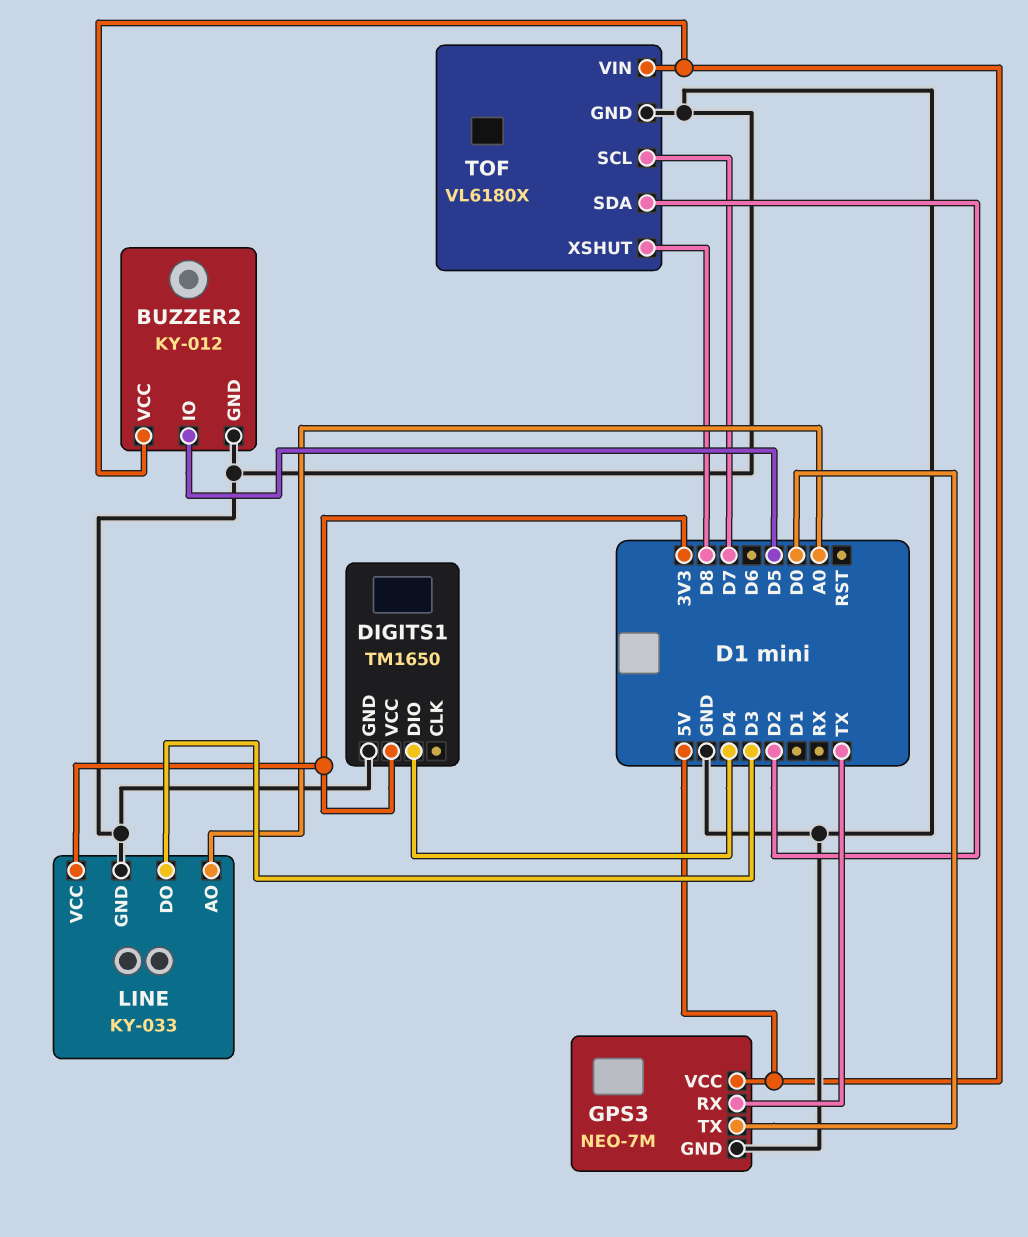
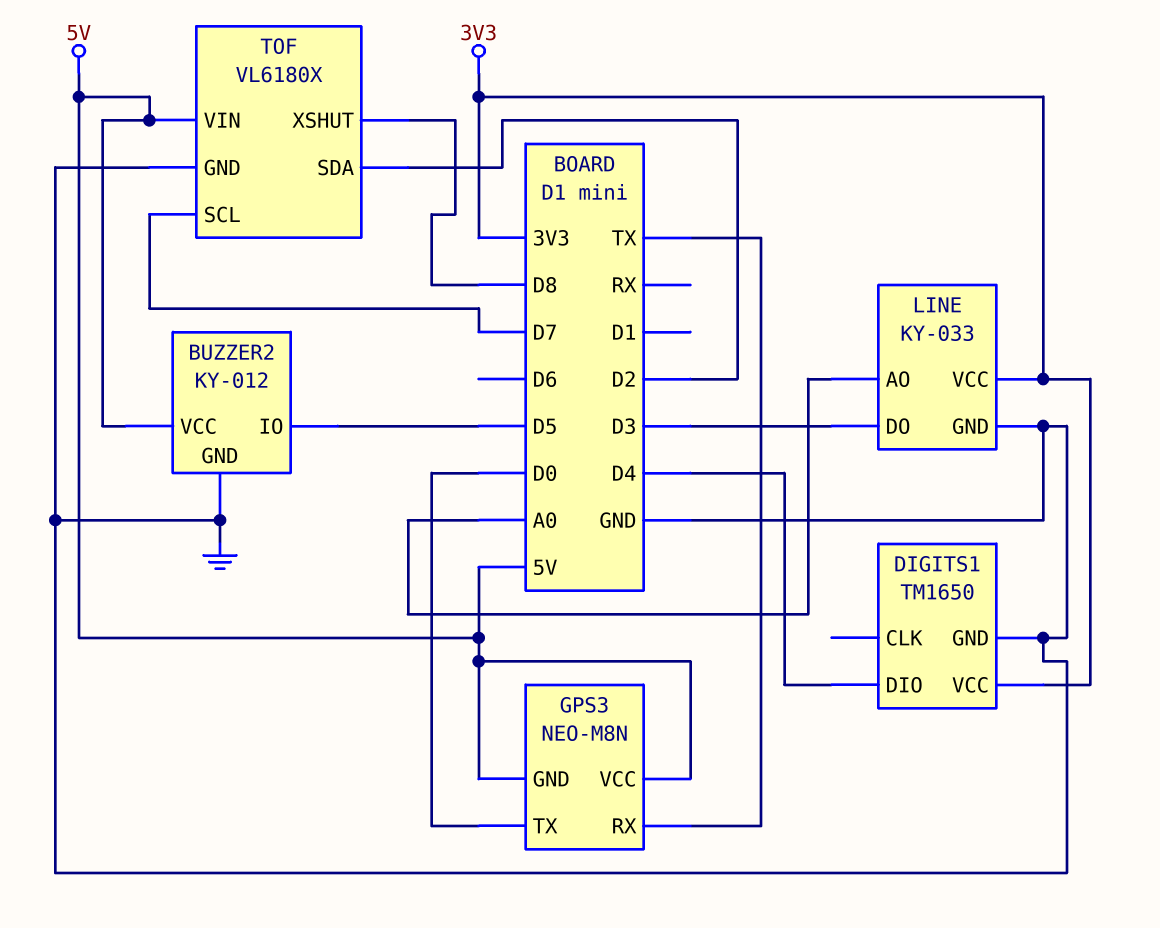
GPS3: NEO-7M -> NEO-M8N
GPS3 pin GND: GND -> 5V

